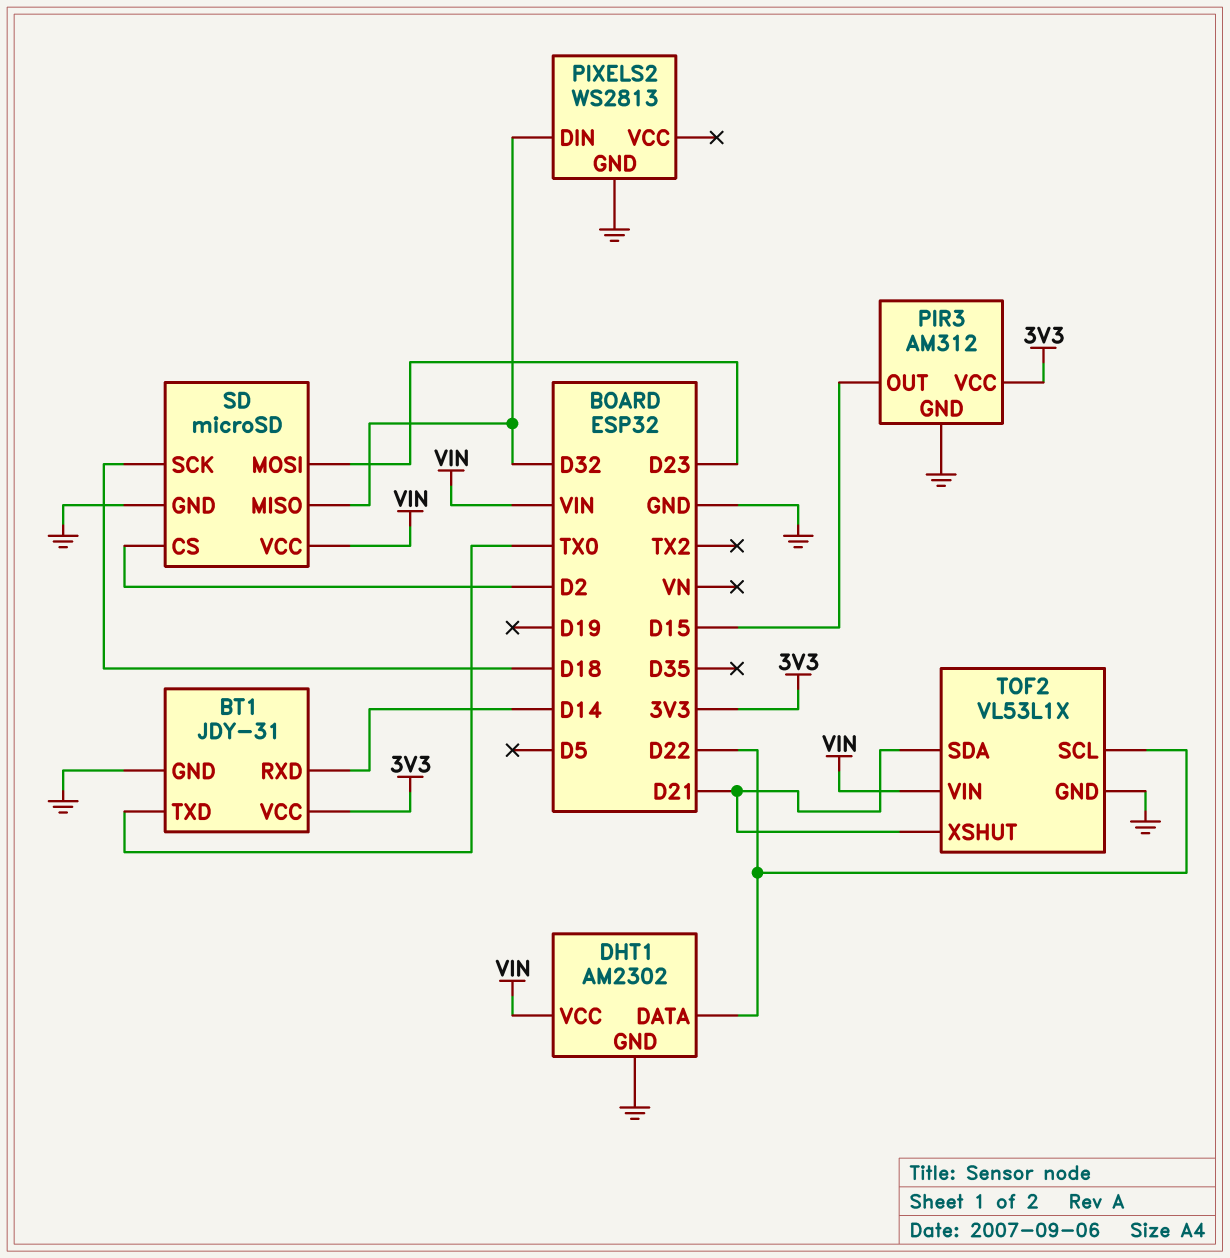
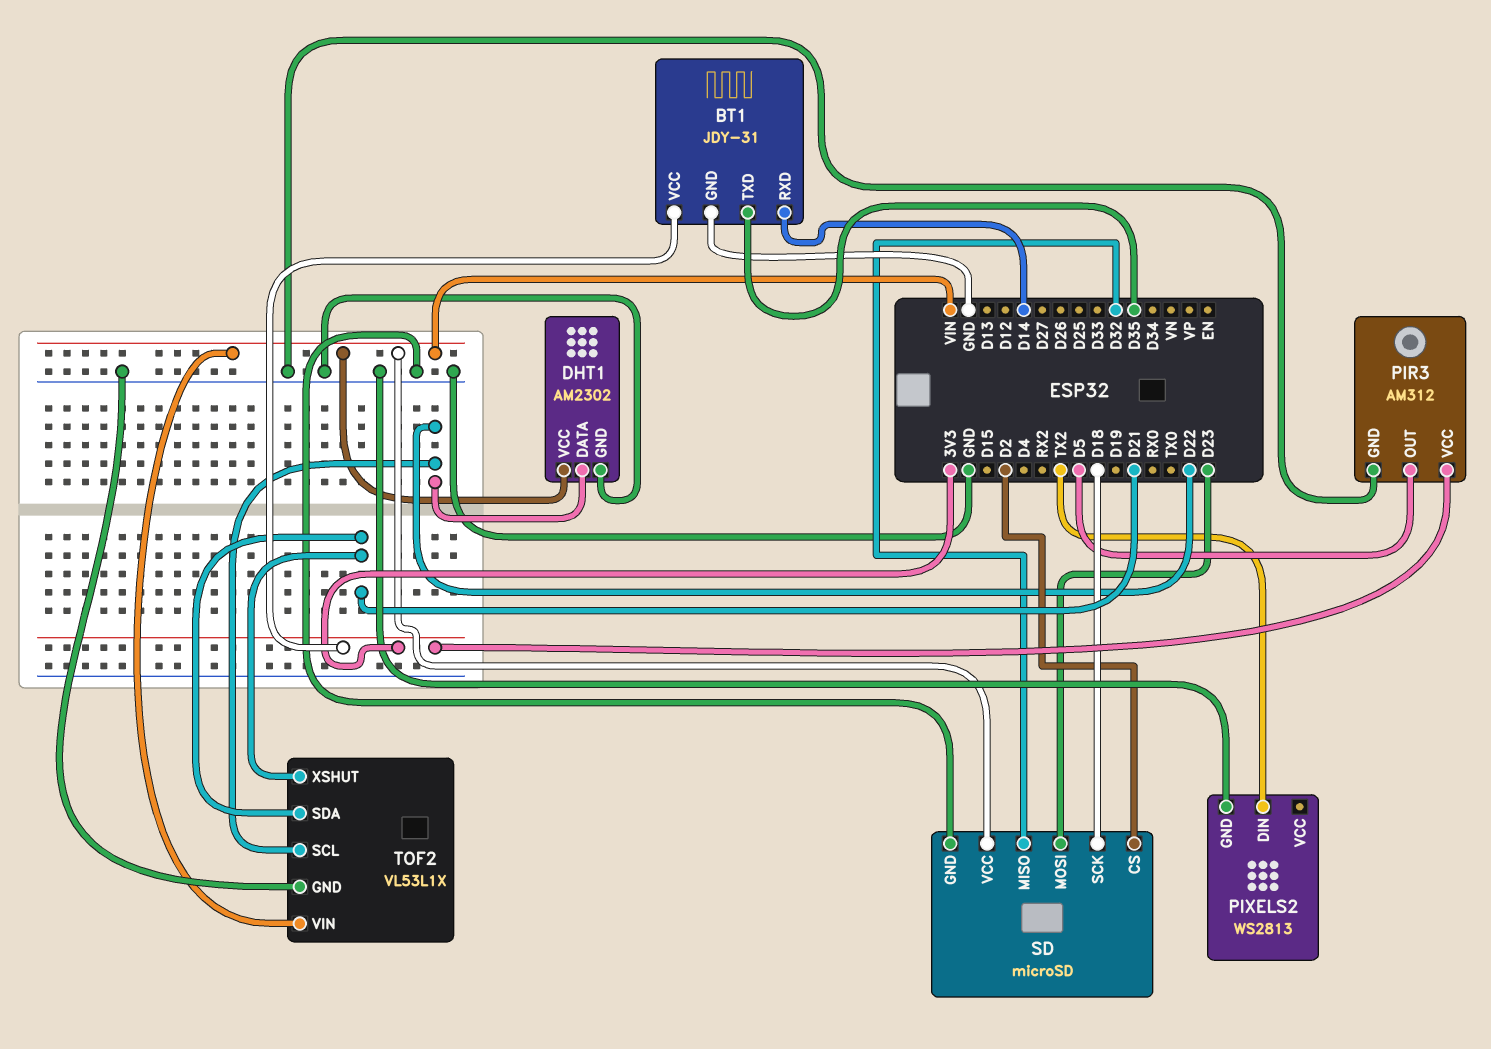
BT1 pin TXD: TX0 -> D35
PIR3 pin OUT: D15 -> D5
PIXELS2 pin DIN: D32 -> TX2

